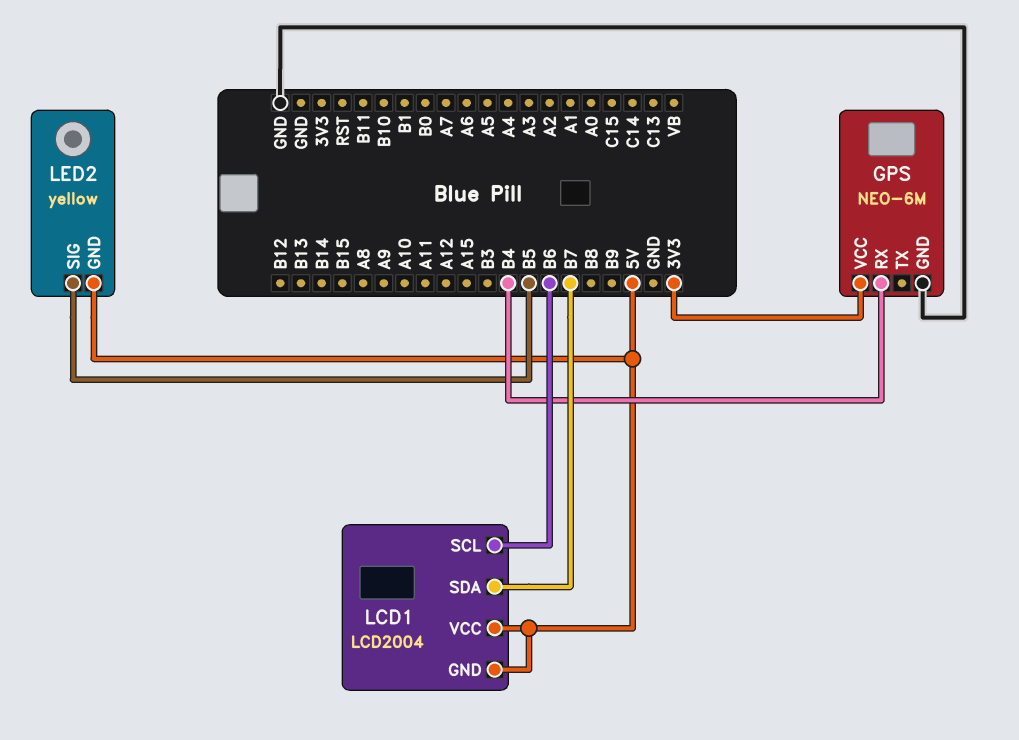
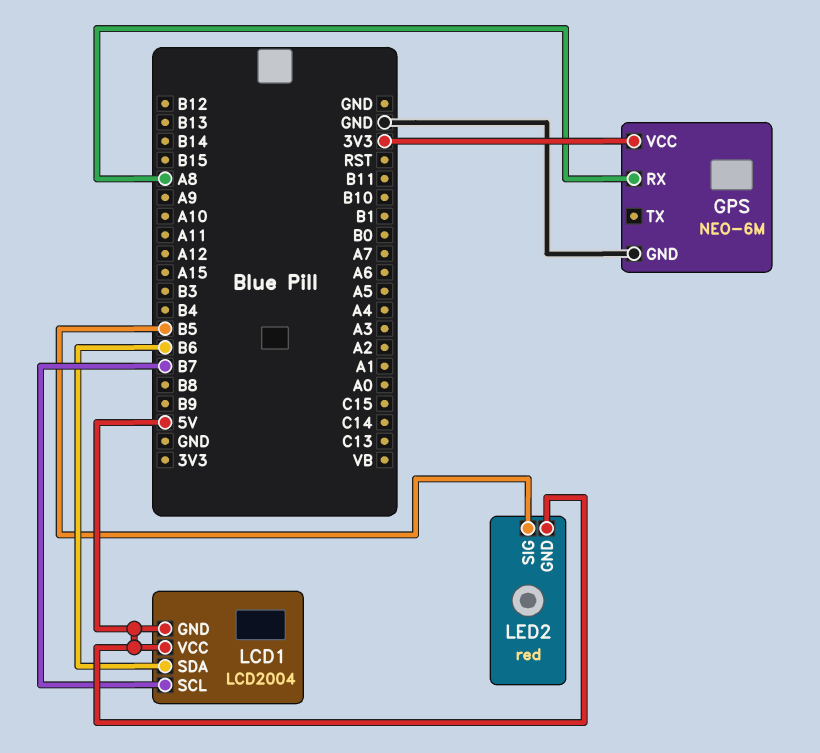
GPS pin RX: B4 -> A8
LCD1 pin SCL: B6 -> B7
LCD1 pin SDA: B7 -> B6
LED2: yellow -> red

